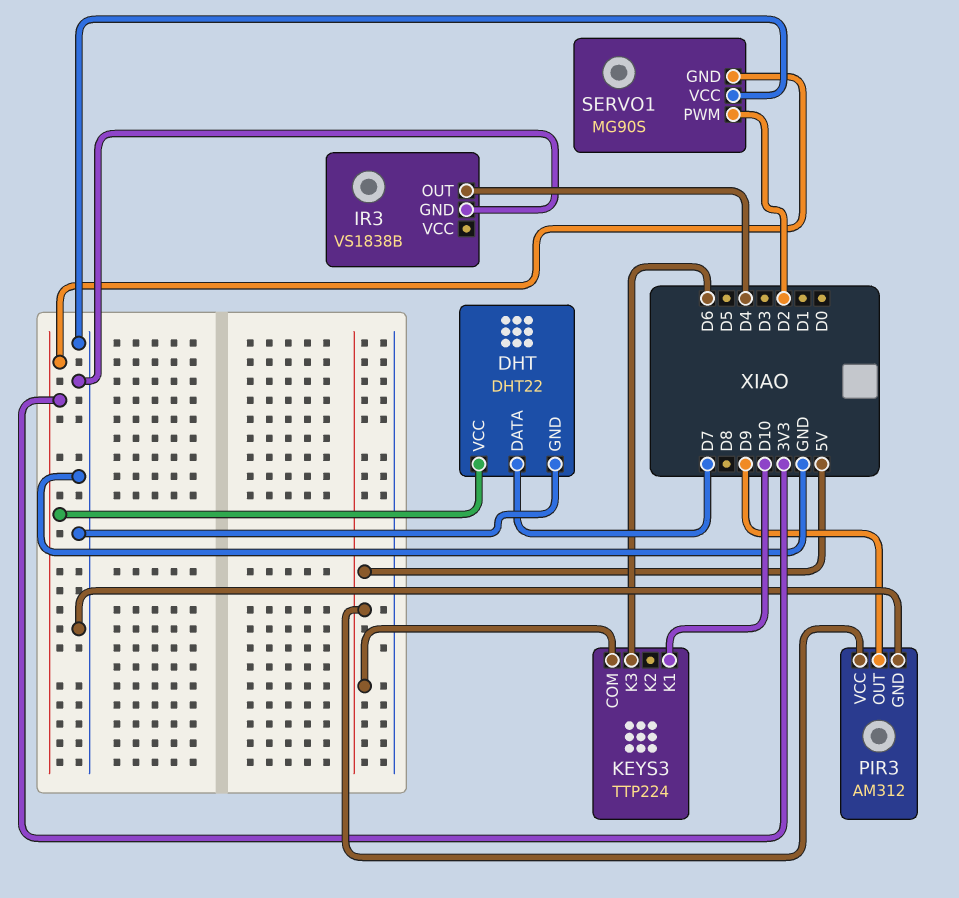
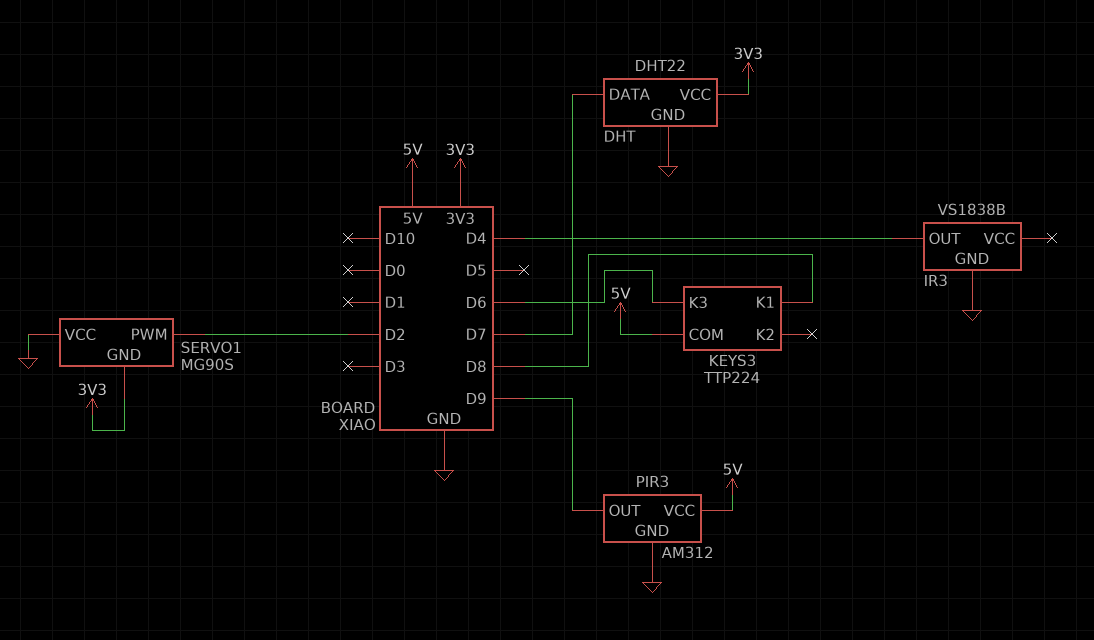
KEYS3 pin K1: D10 -> D8

